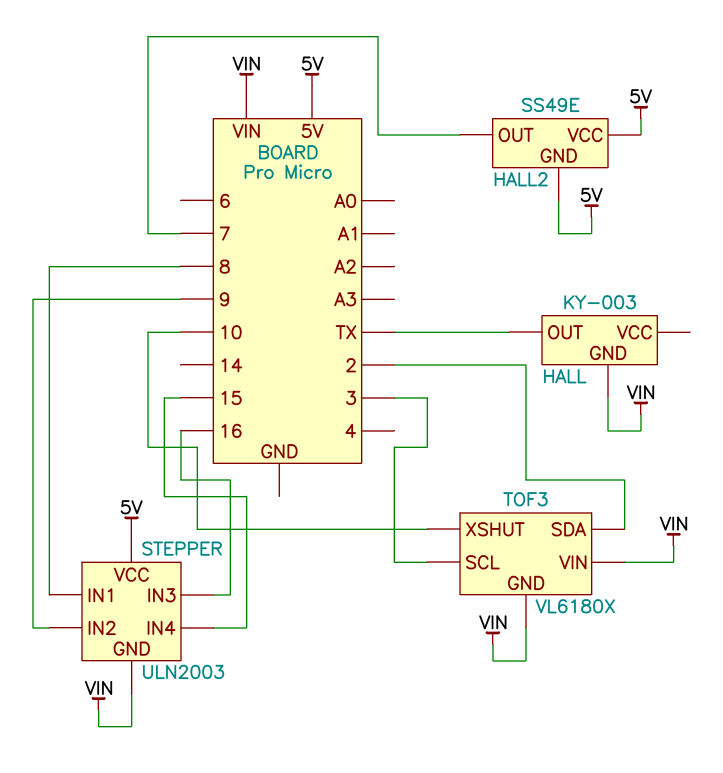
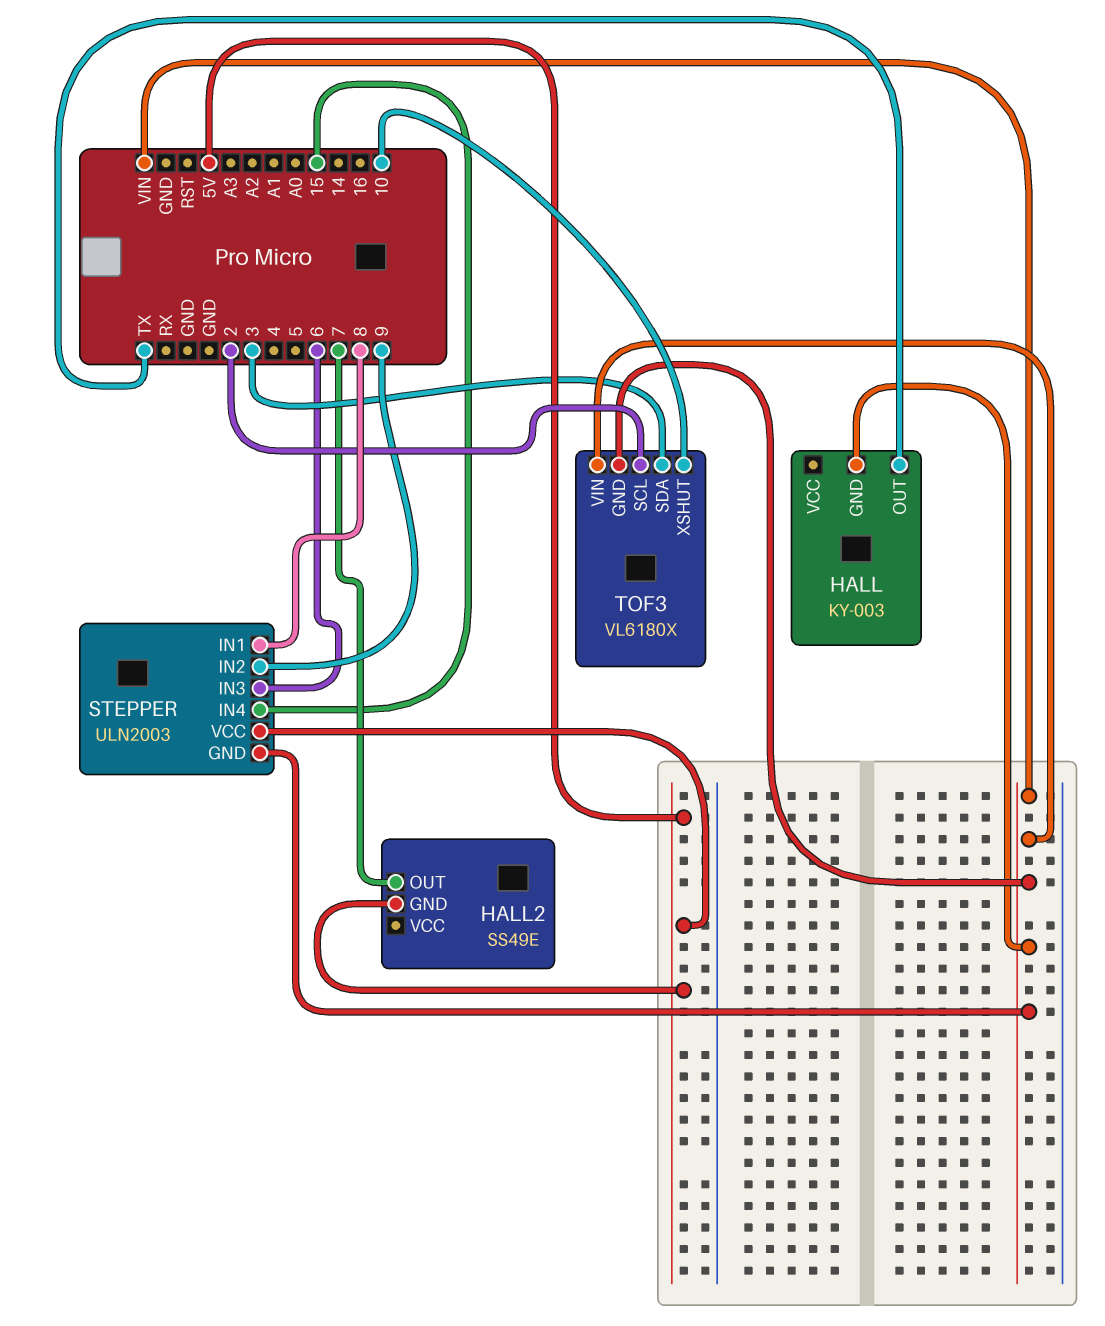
HALL2 pin VCC: 5V -> none
STEPPER pin IN3: 16 -> 6
TOF3 pin SCL: 3 -> 2
TOF3 pin SDA: 2 -> 3

